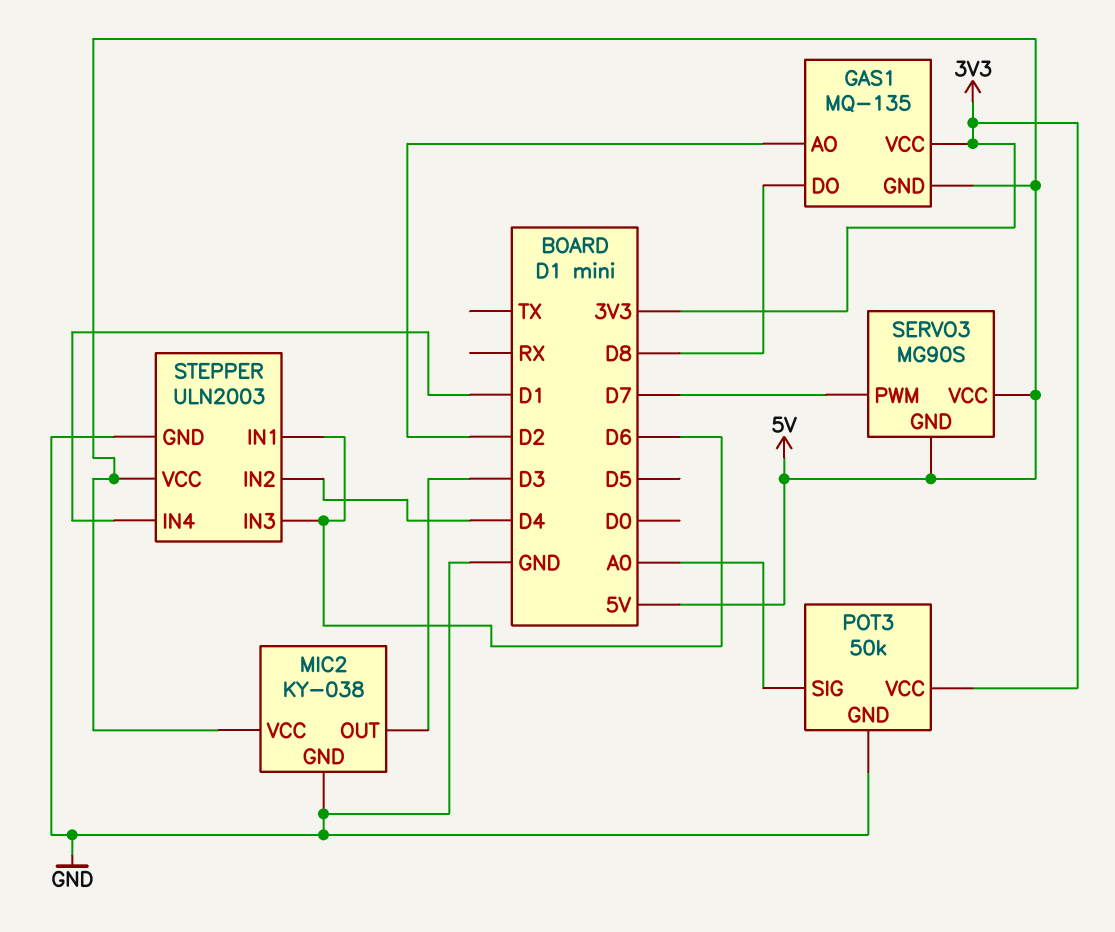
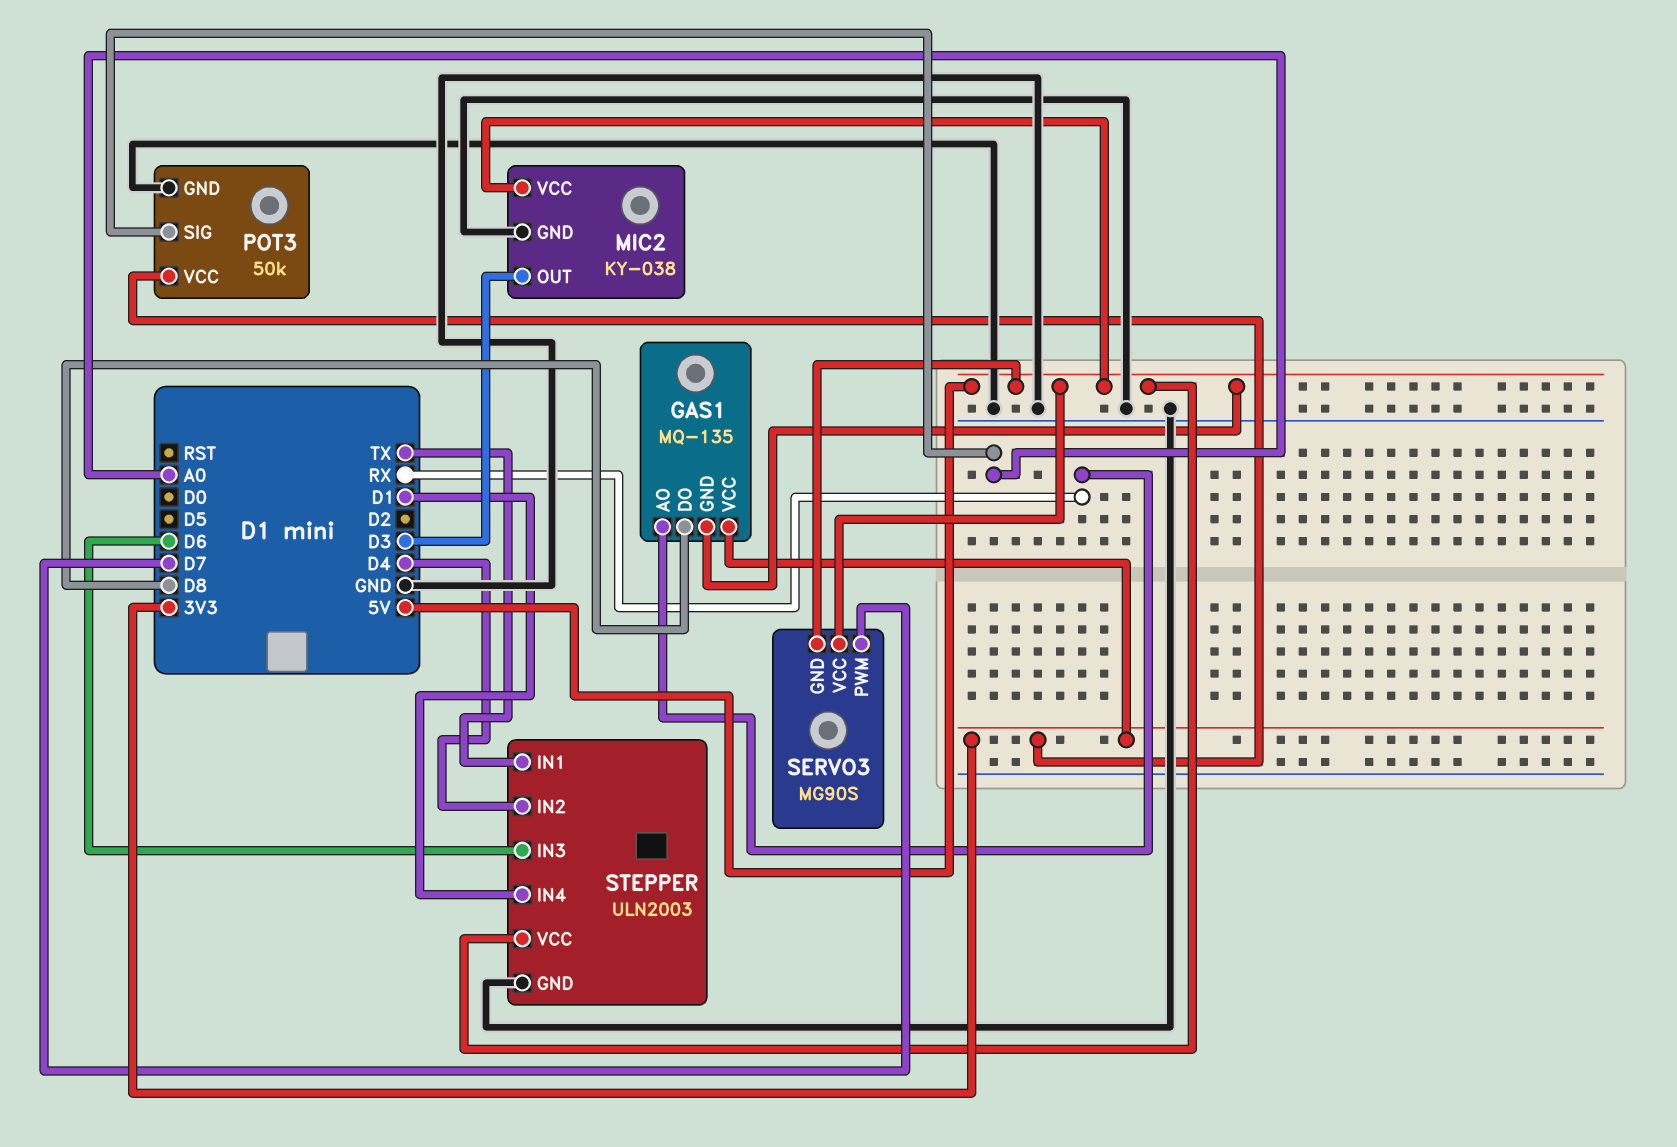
GAS1 pin AO: D2 -> RX
STEPPER pin IN1: D6 -> TX

